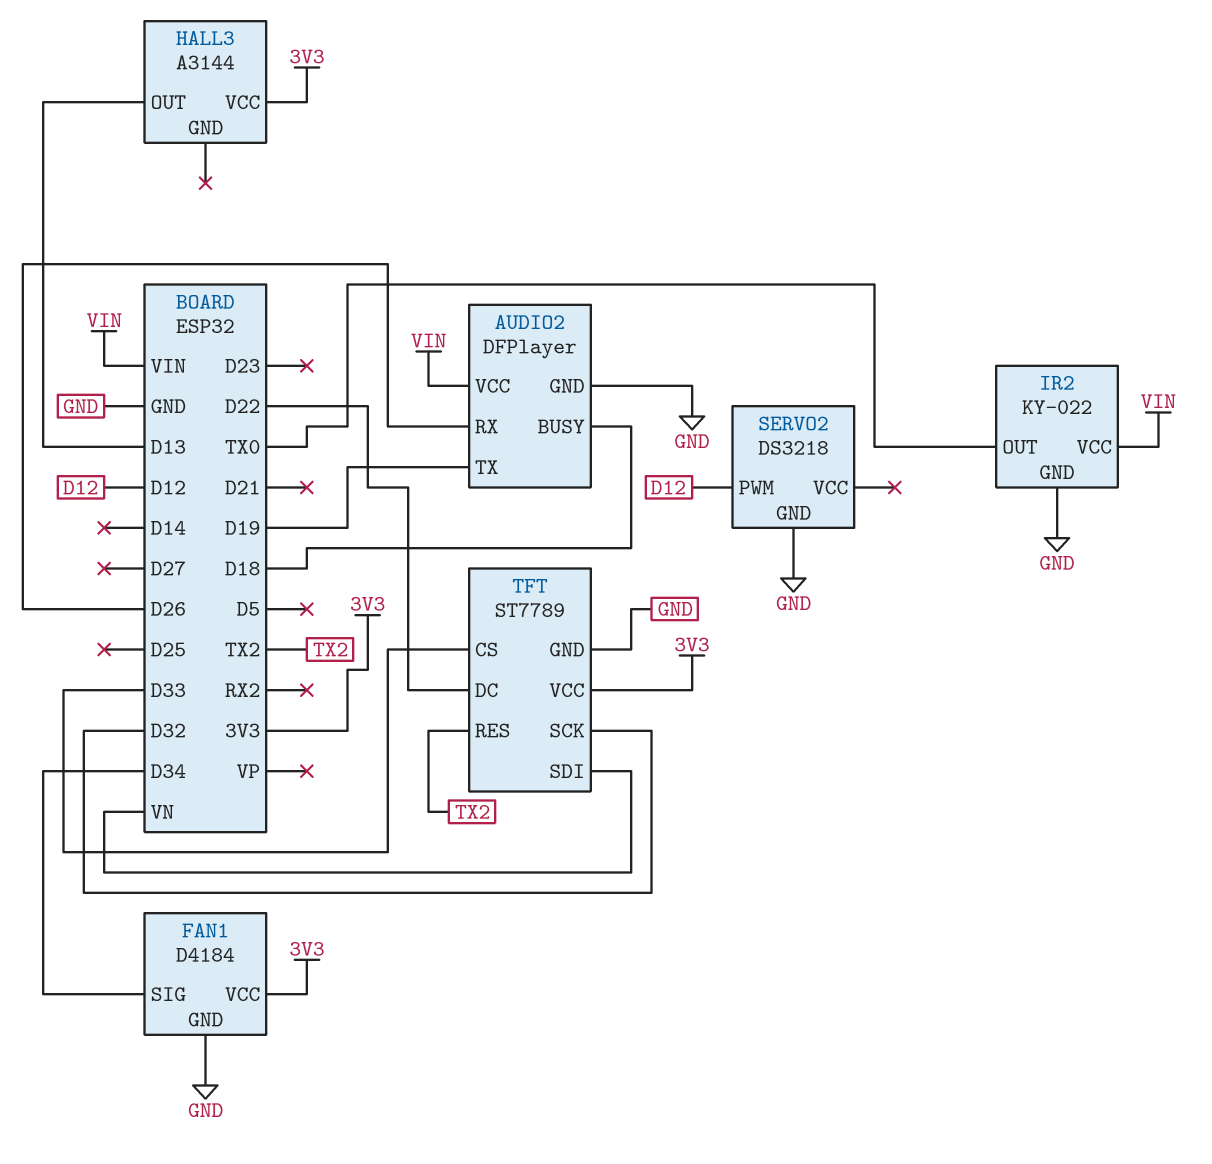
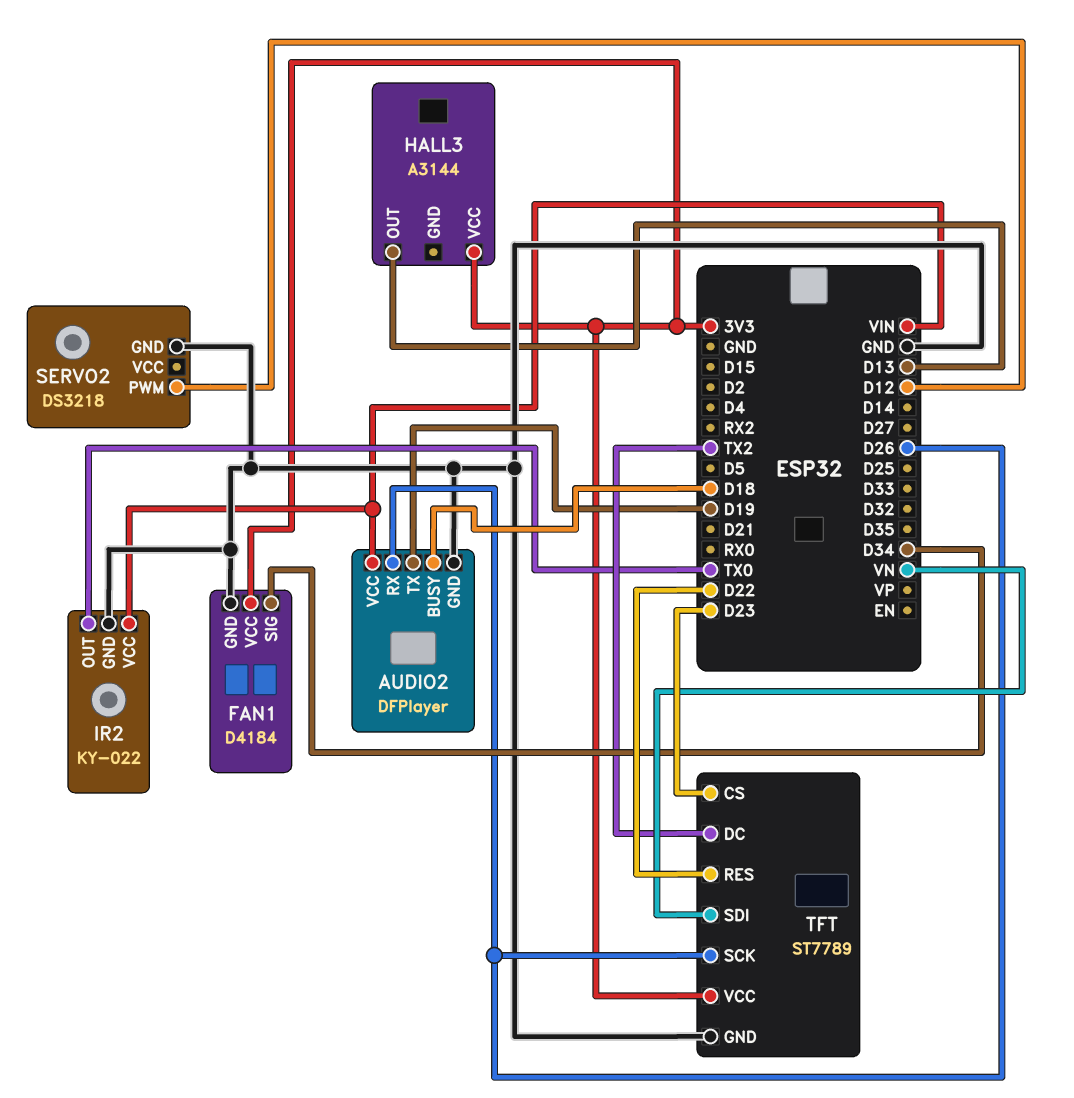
TFT pin CS: D33 -> D23
TFT pin DC: D22 -> TX2
TFT pin RES: TX2 -> D22
TFT pin SCK: D32 -> D26

